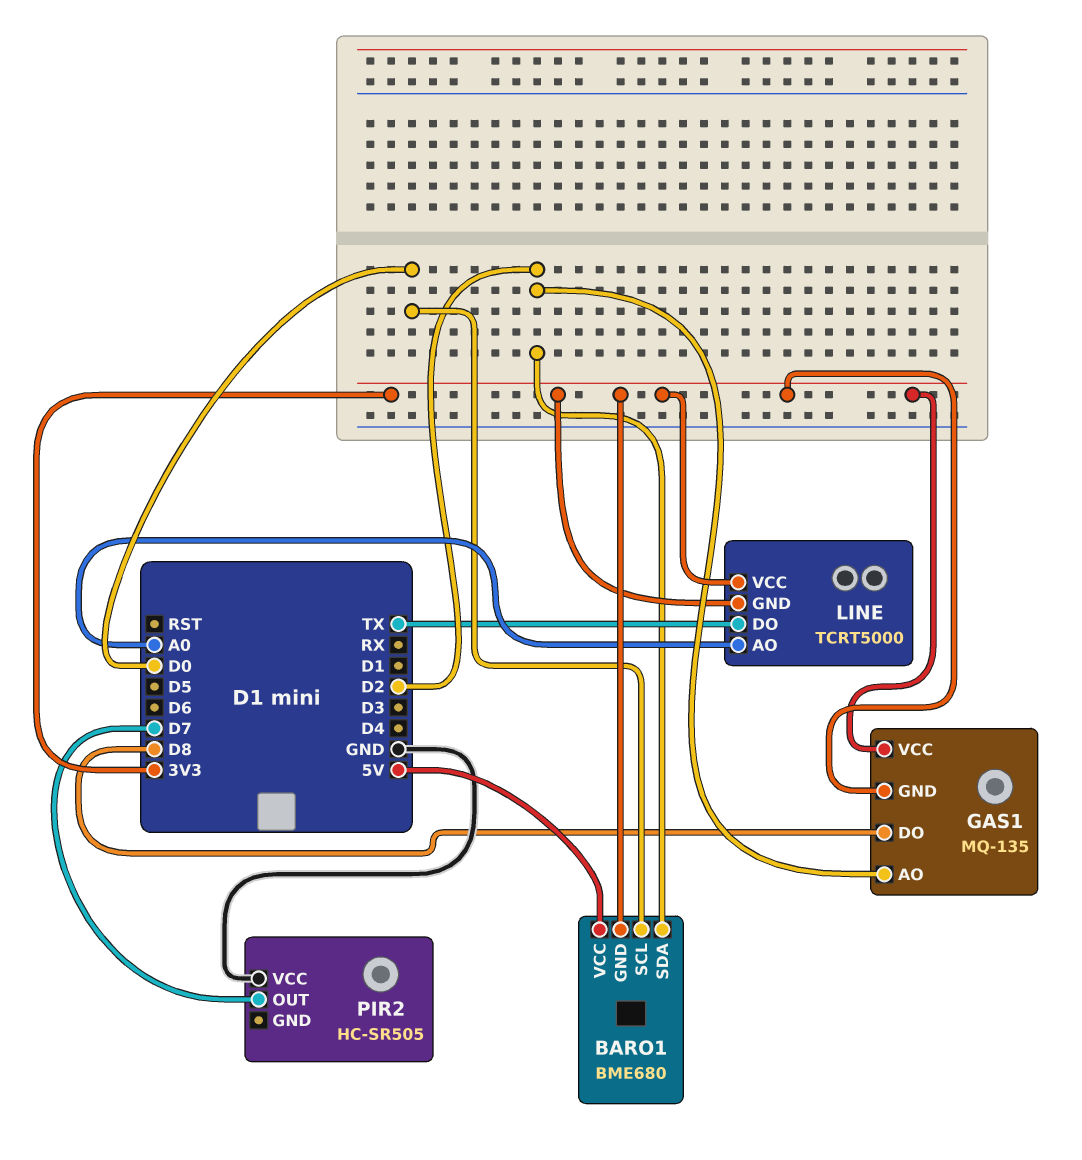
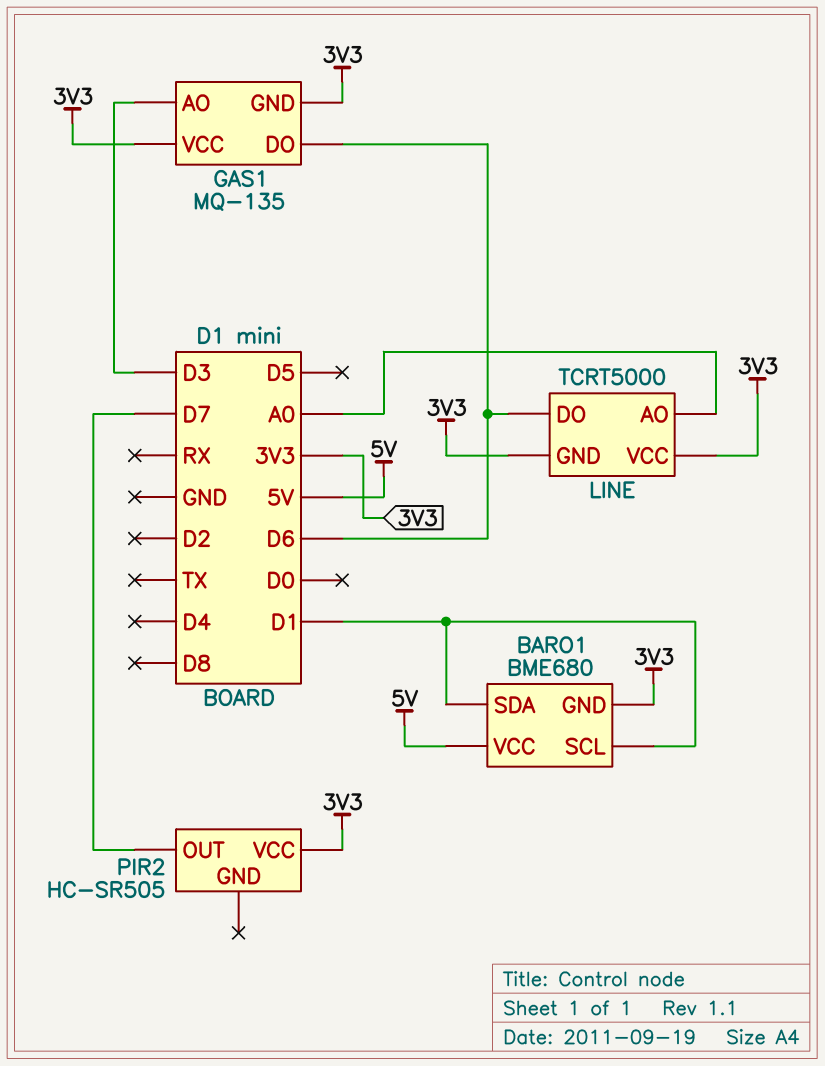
BARO1 pin SCL: D0 -> D1
BARO1 pin SDA: D2 -> D1
GAS1 pin AO: D2 -> D3
GAS1 pin DO: D8 -> D6
LINE pin DO: TX -> D6
PIR2 pin VCC: GND -> 3V3

